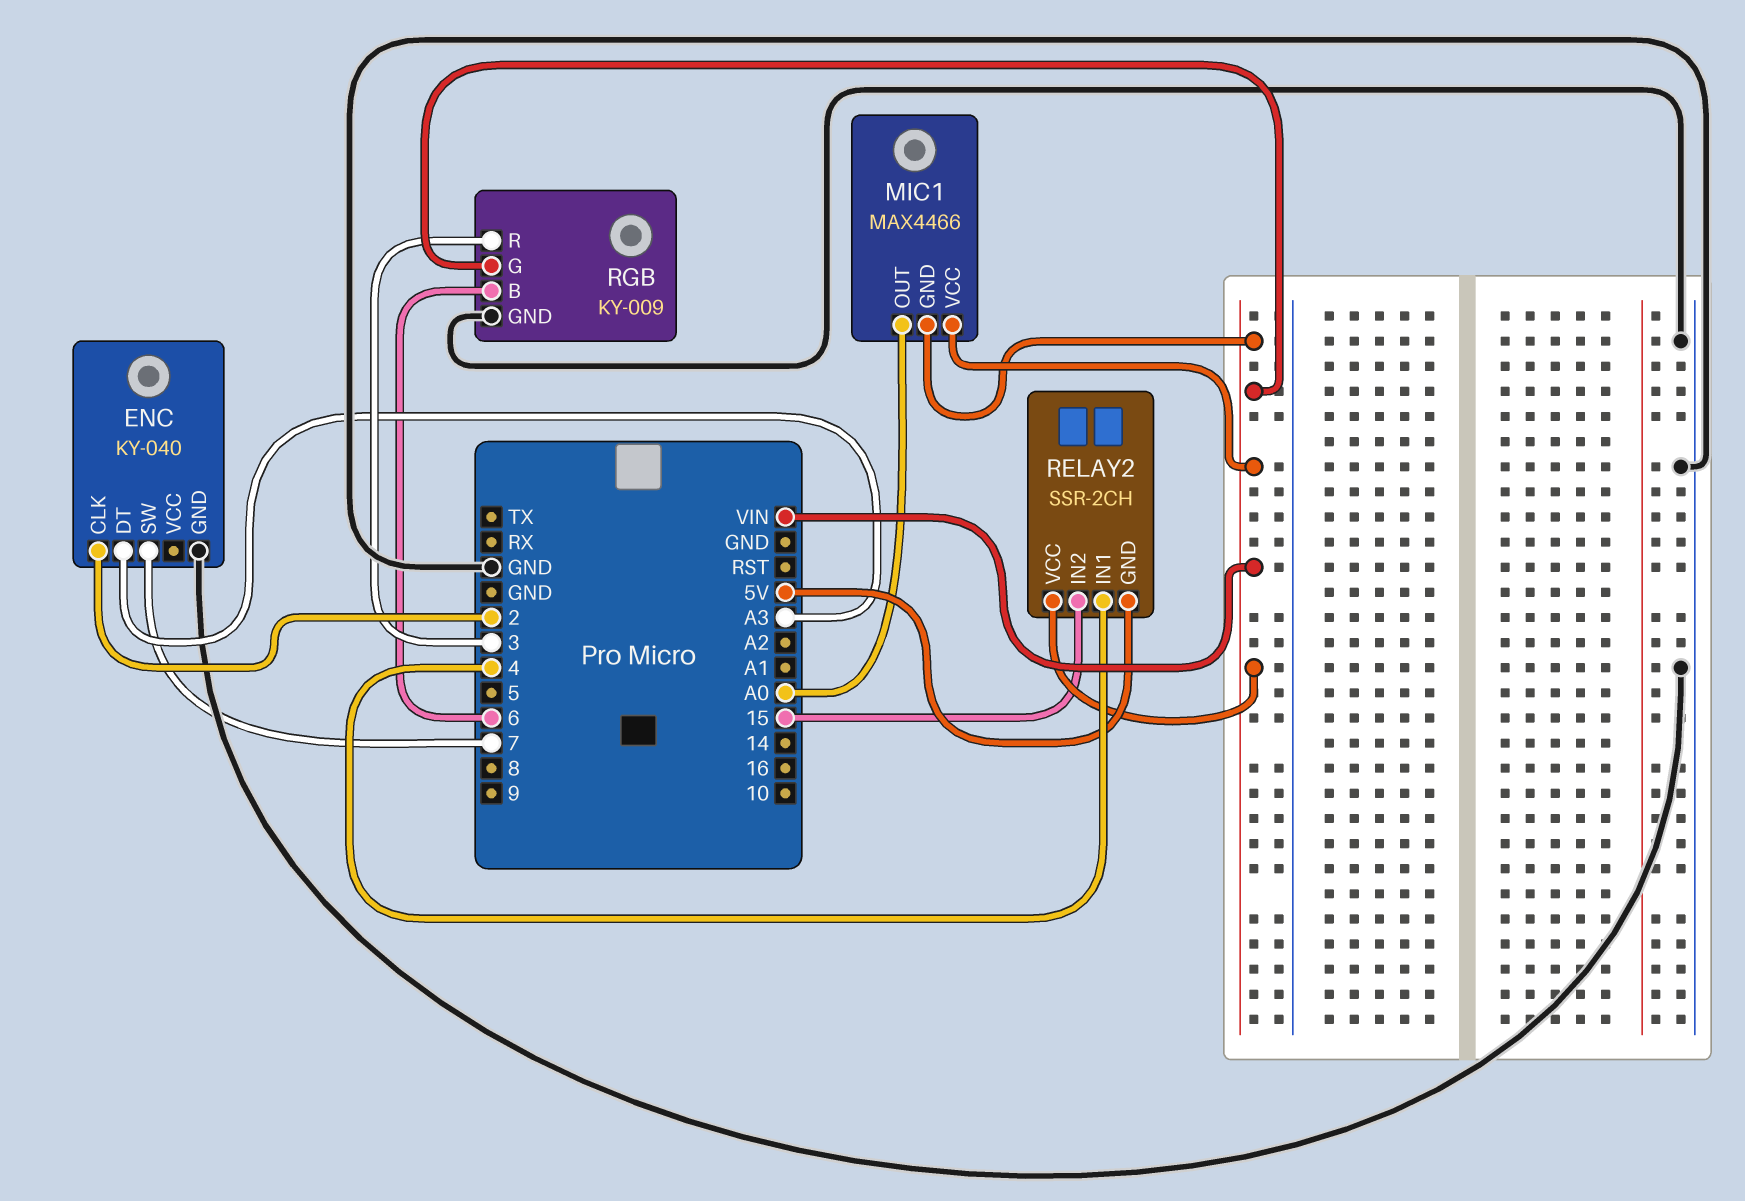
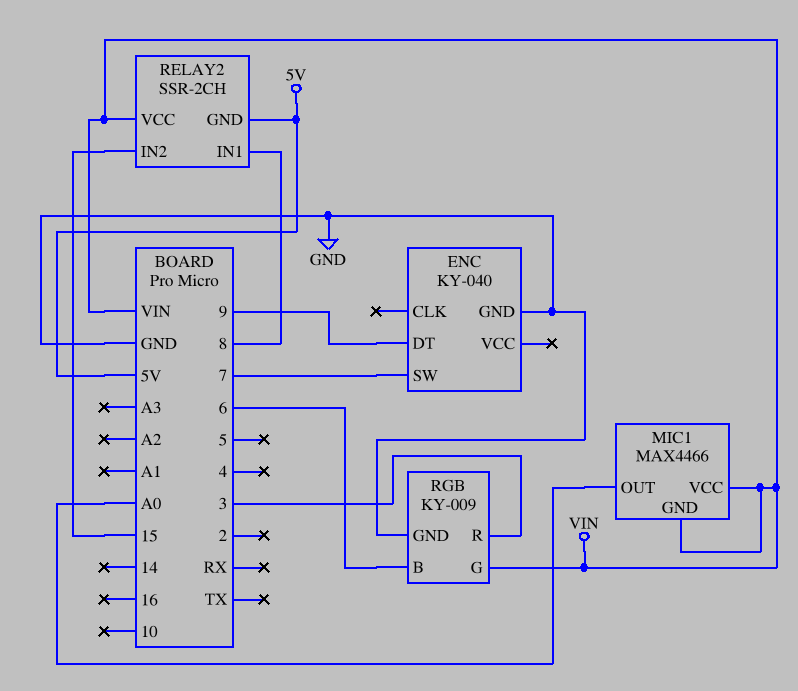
ENC pin CLK: 2 -> none
ENC pin DT: A3 -> 9
RELAY2 pin IN1: 4 -> 8

